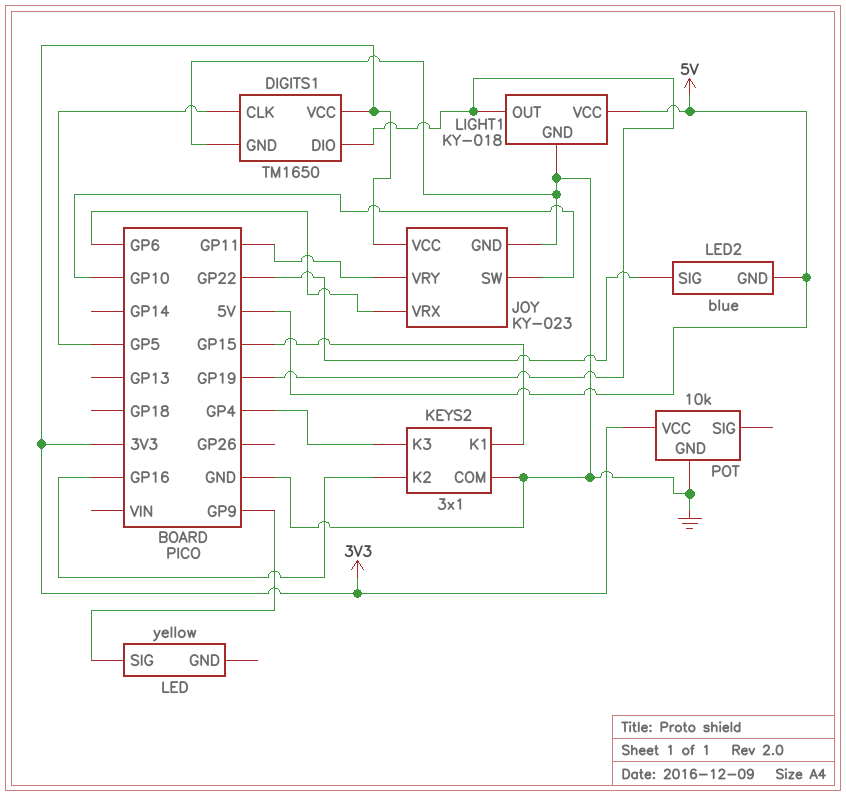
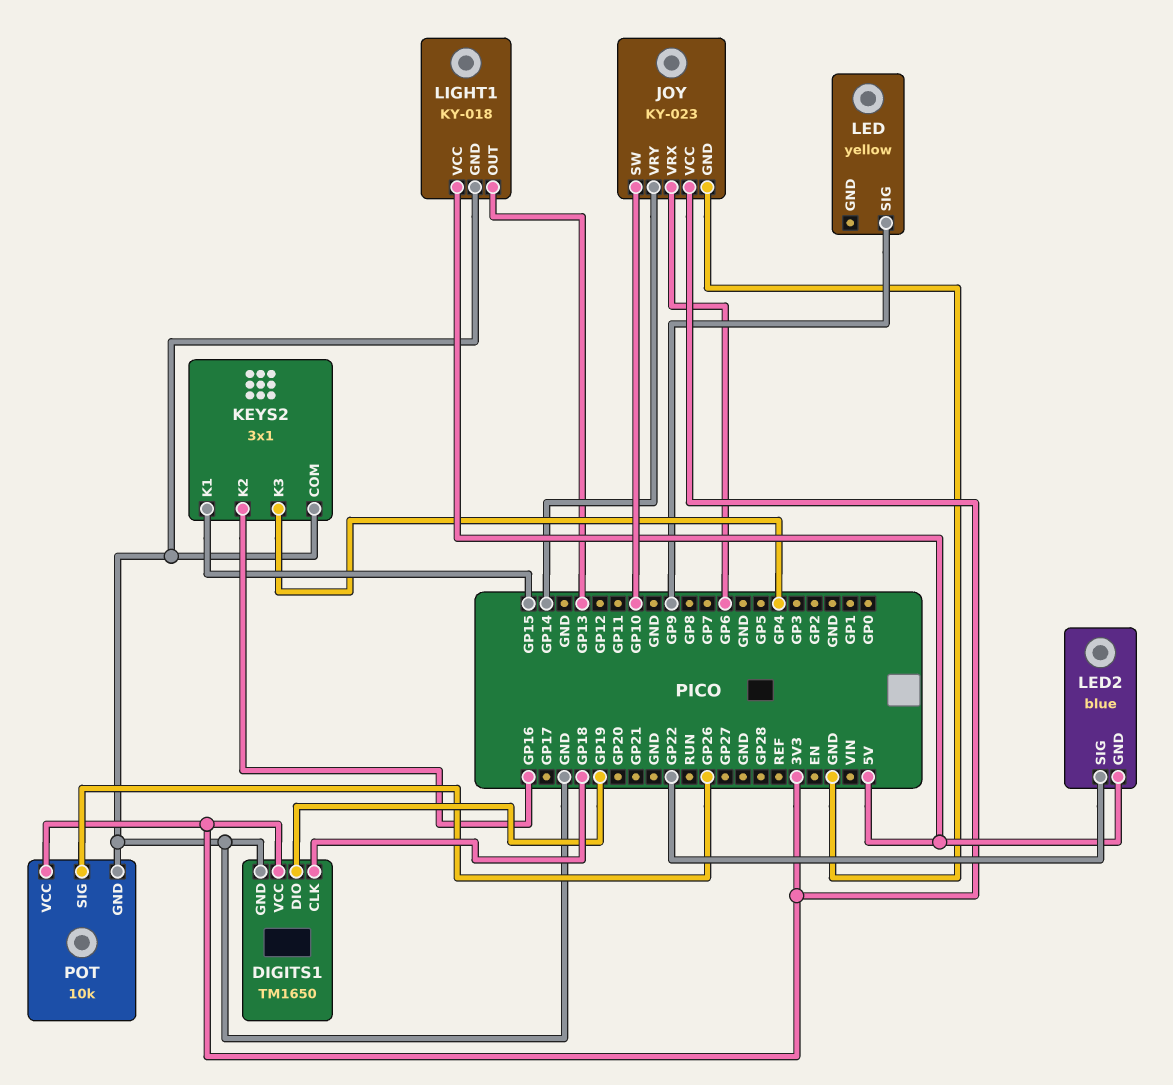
DIGITS1 pin CLK: GP5 -> GP18
JOY pin VRY: GP11 -> GP14
LIGHT1 pin OUT: GP19 -> GP13
POT pin SIG: none -> GP26

